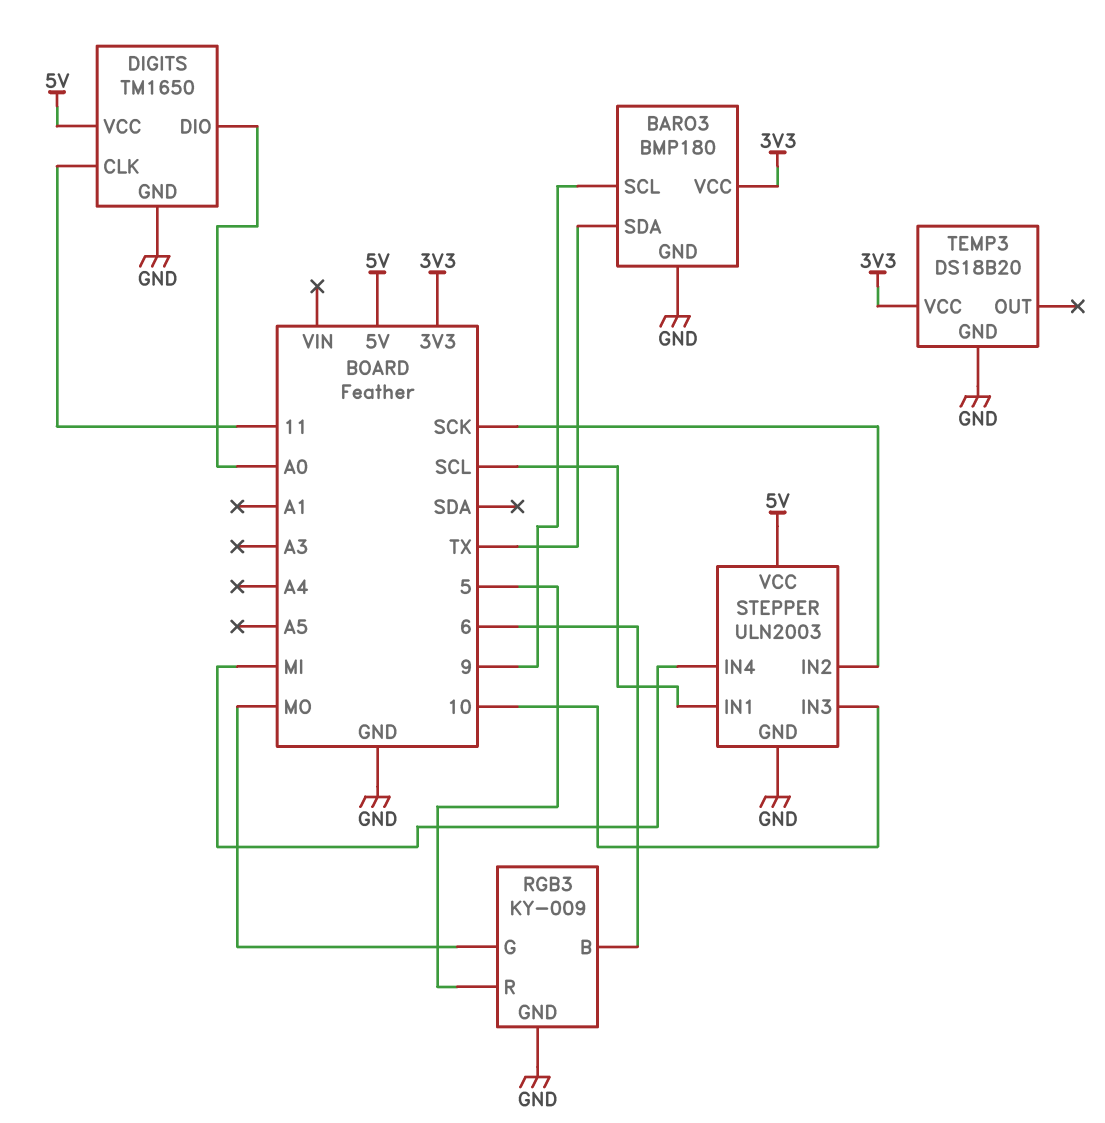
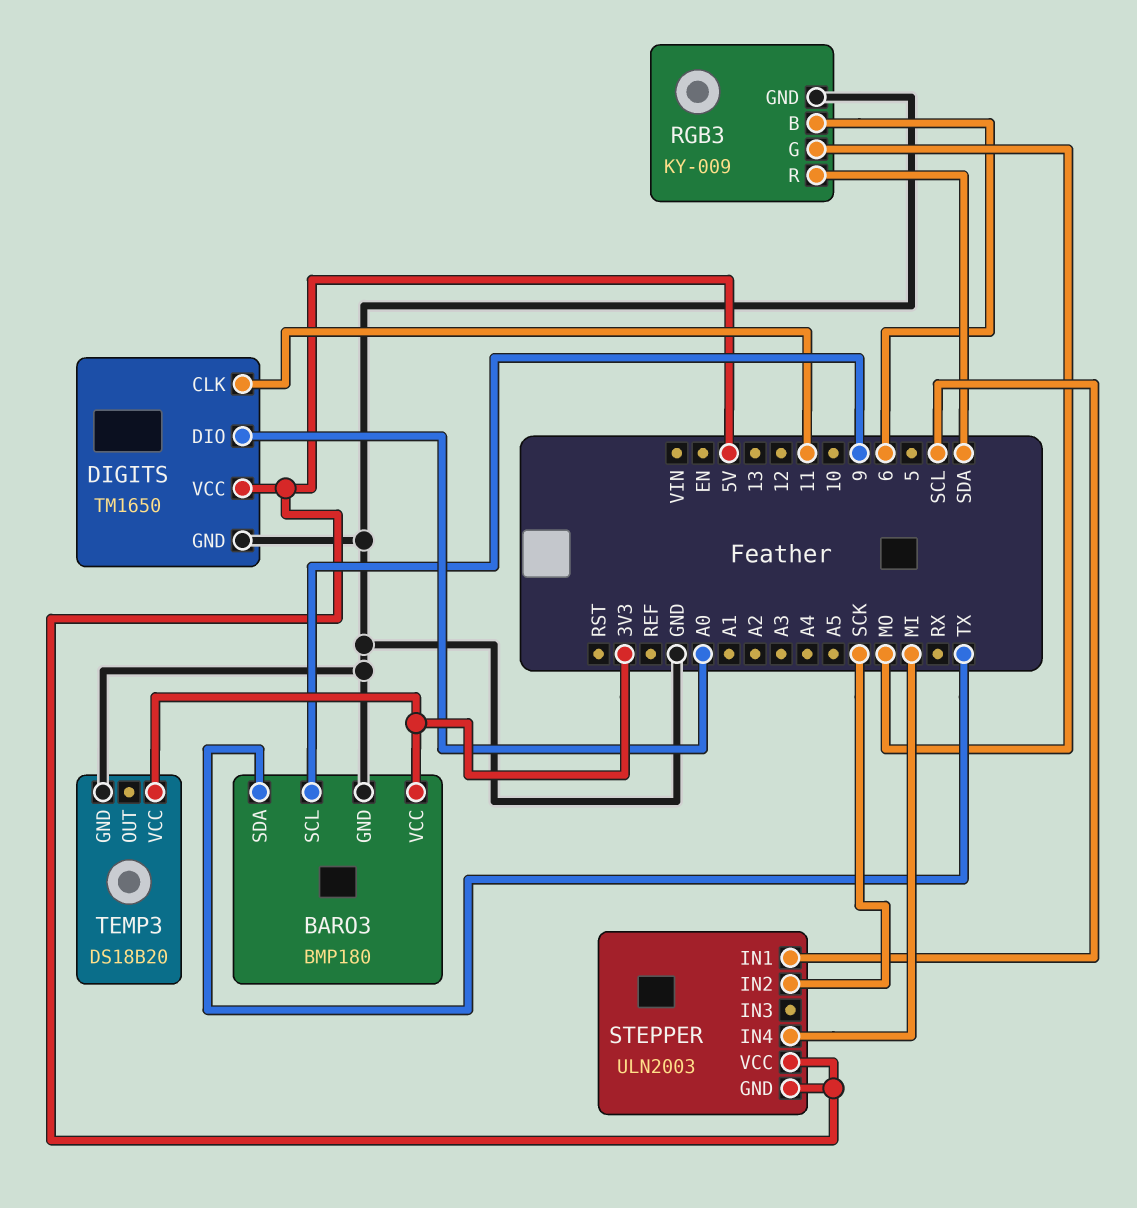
RGB3 pin R: 5 -> SDA
STEPPER pin GND: GND -> 5V
STEPPER pin IN3: 10 -> none

